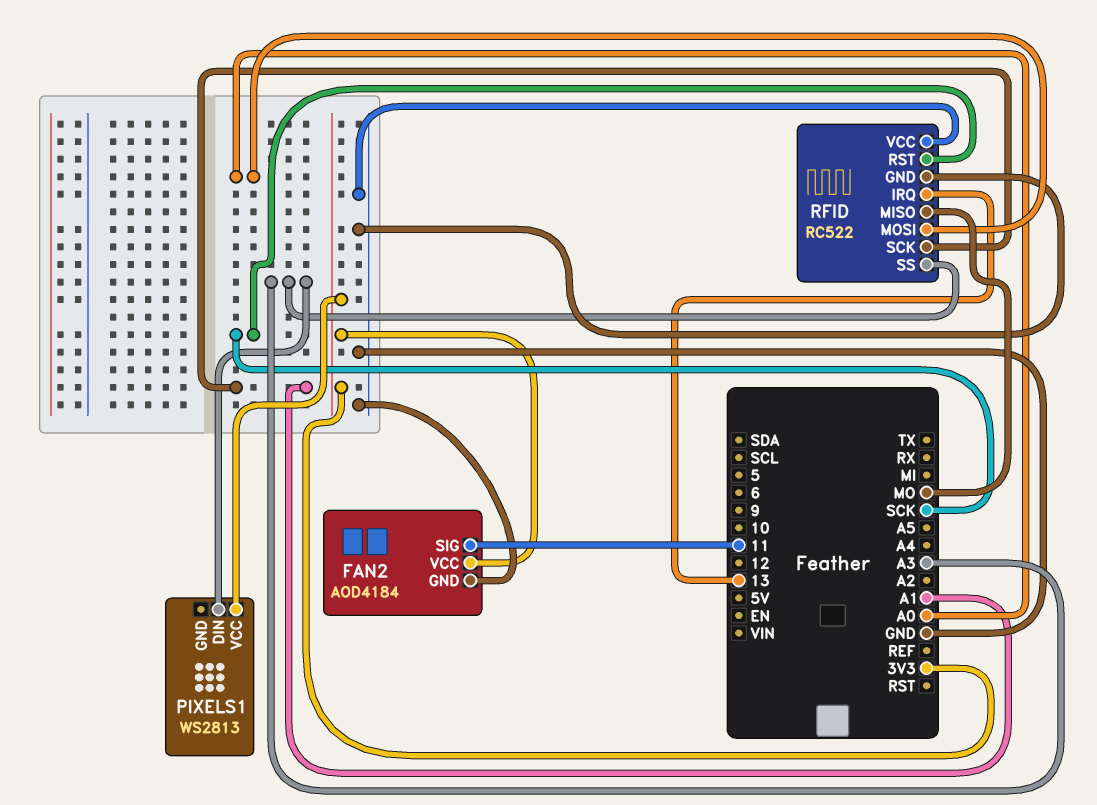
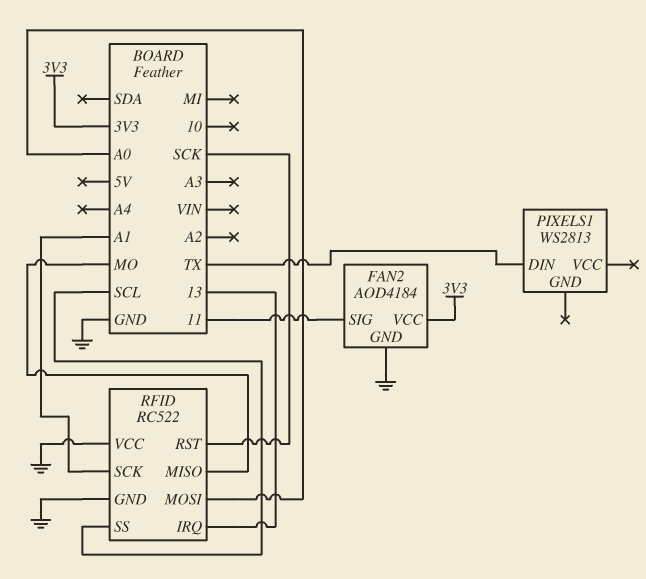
PIXELS1 pin DIN: A3 -> TX
PIXELS1 pin VCC: 3V3 -> none
RFID pin SS: A3 -> SCL

